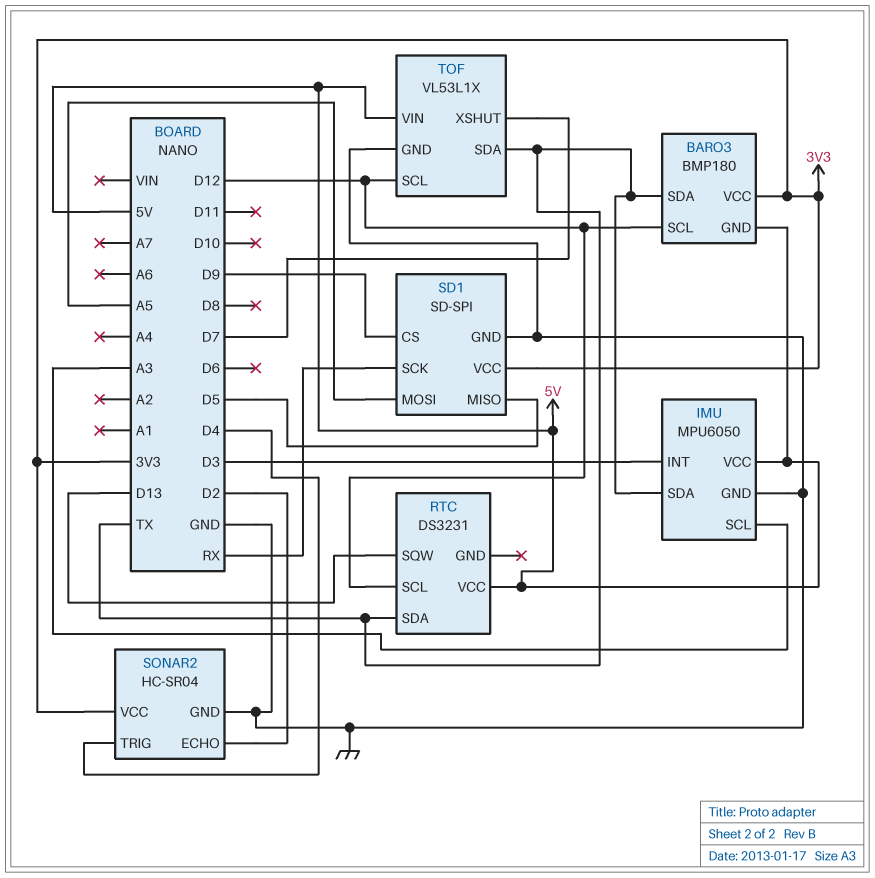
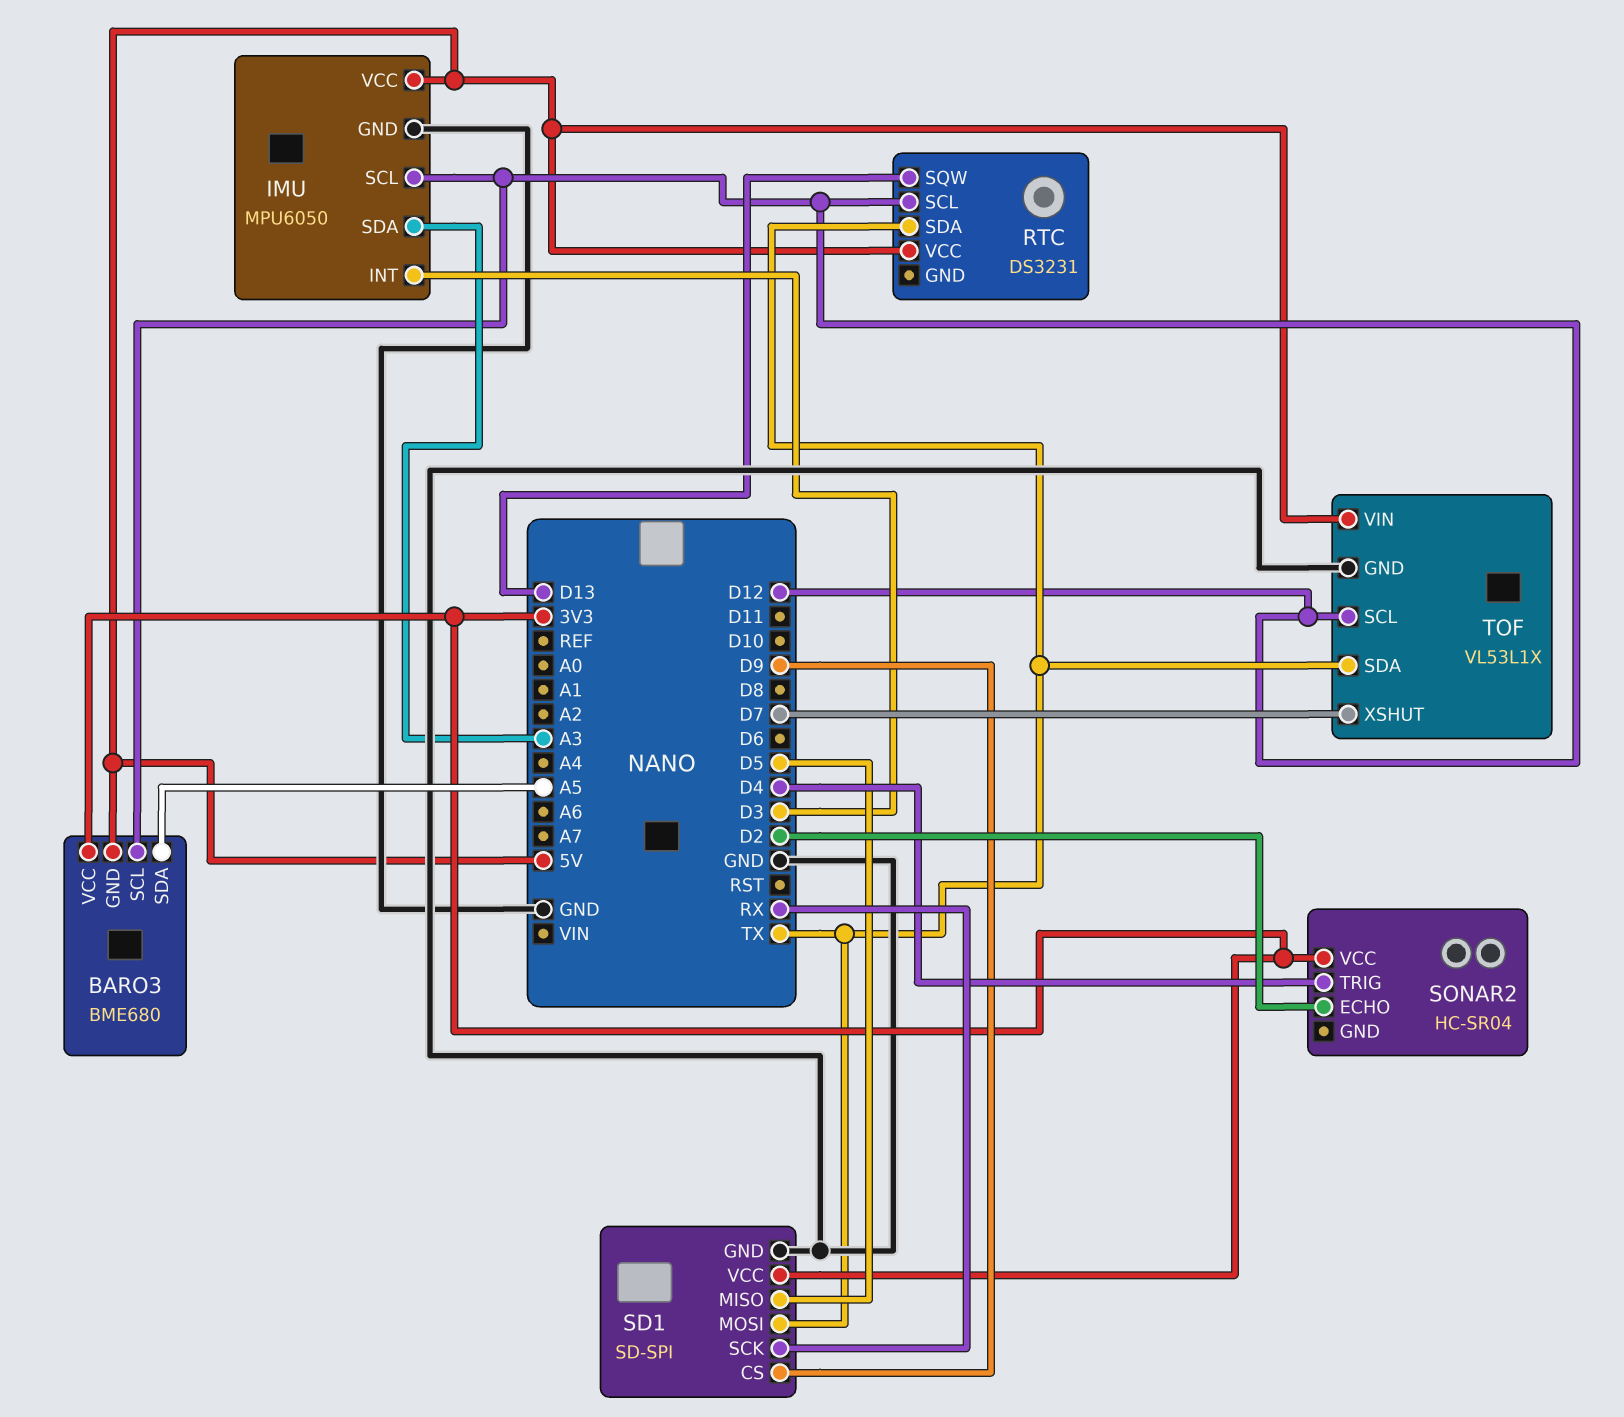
BARO3: BMP180 -> BME680
BARO3 pin SDA: TX -> A5
IMU pin SCL: A3 -> D12
IMU pin SDA: TX -> A3
SD1 pin MOSI: A5 -> TX
SONAR2 pin GND: GND -> none

